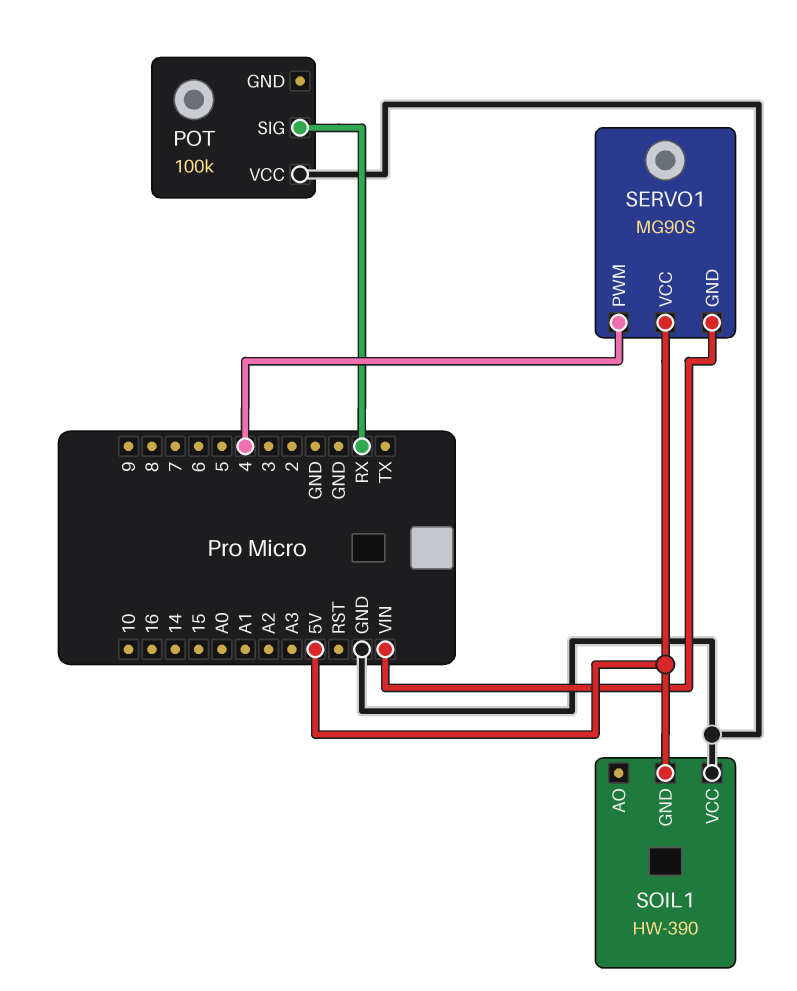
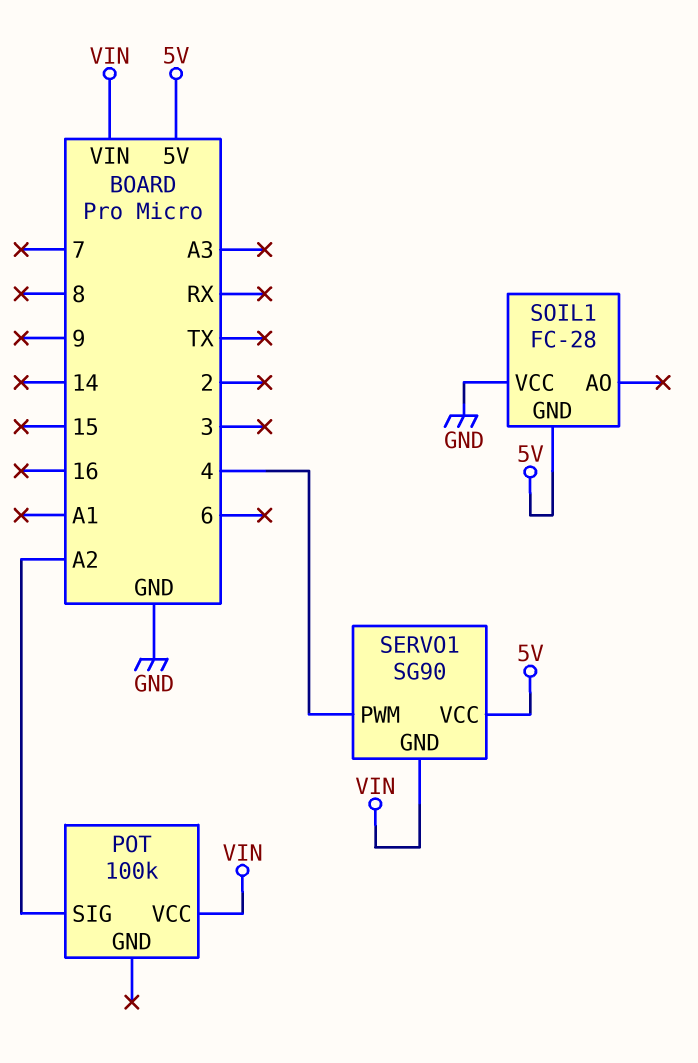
POT pin SIG: RX -> A2
POT pin VCC: GND -> VIN
SERVO1: MG90S -> SG90
SOIL1: HW-390 -> FC-28

